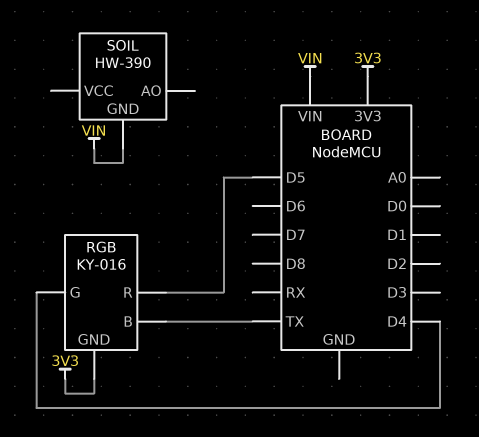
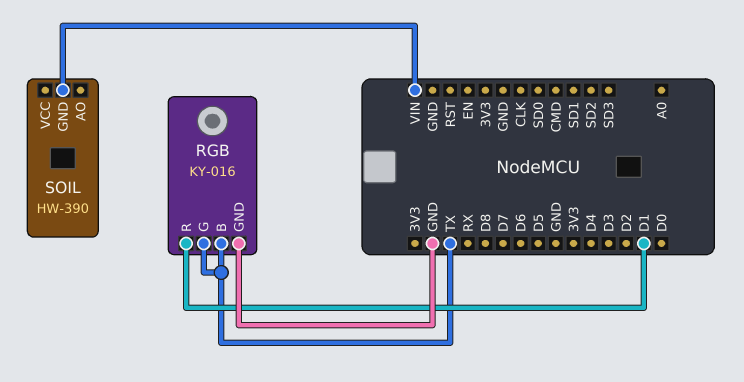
RGB pin G: D4 -> TX
RGB pin GND: 3V3 -> GND
RGB pin R: D5 -> D1

